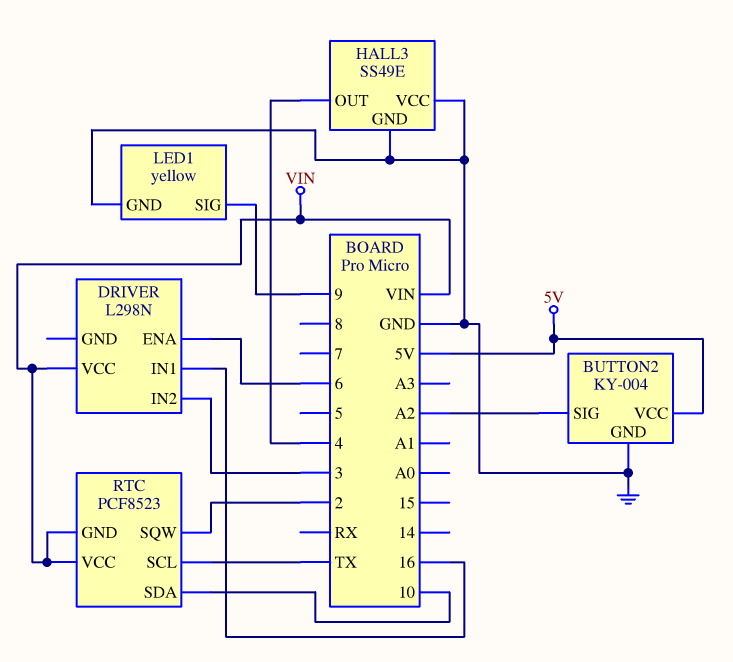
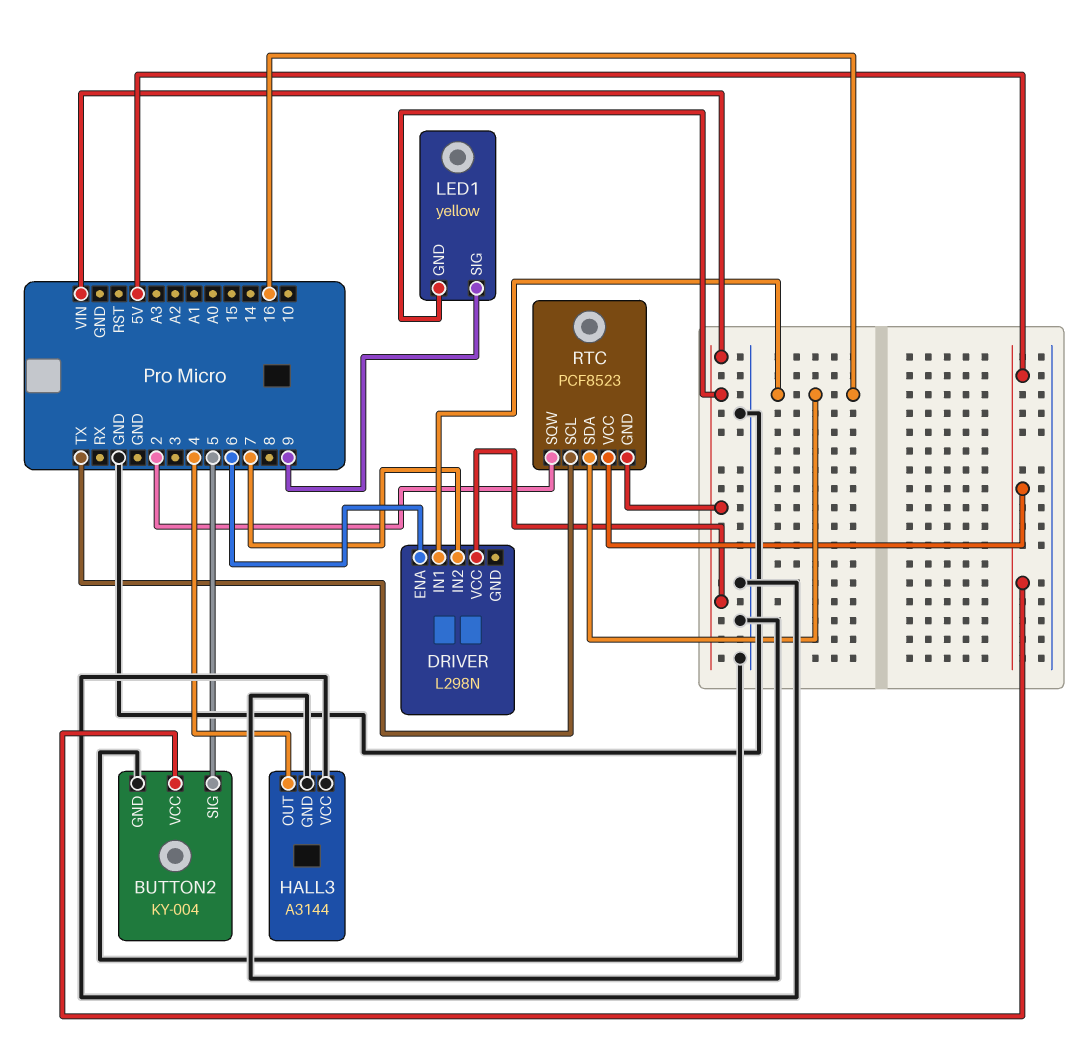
BUTTON2 pin SIG: A2 -> 5
DRIVER pin IN2: 3 -> 7
HALL3: SS49E -> A3144
LED1 pin GND: GND -> VIN
RTC pin SDA: 10 -> 16
RTC pin VCC: VIN -> 5V

